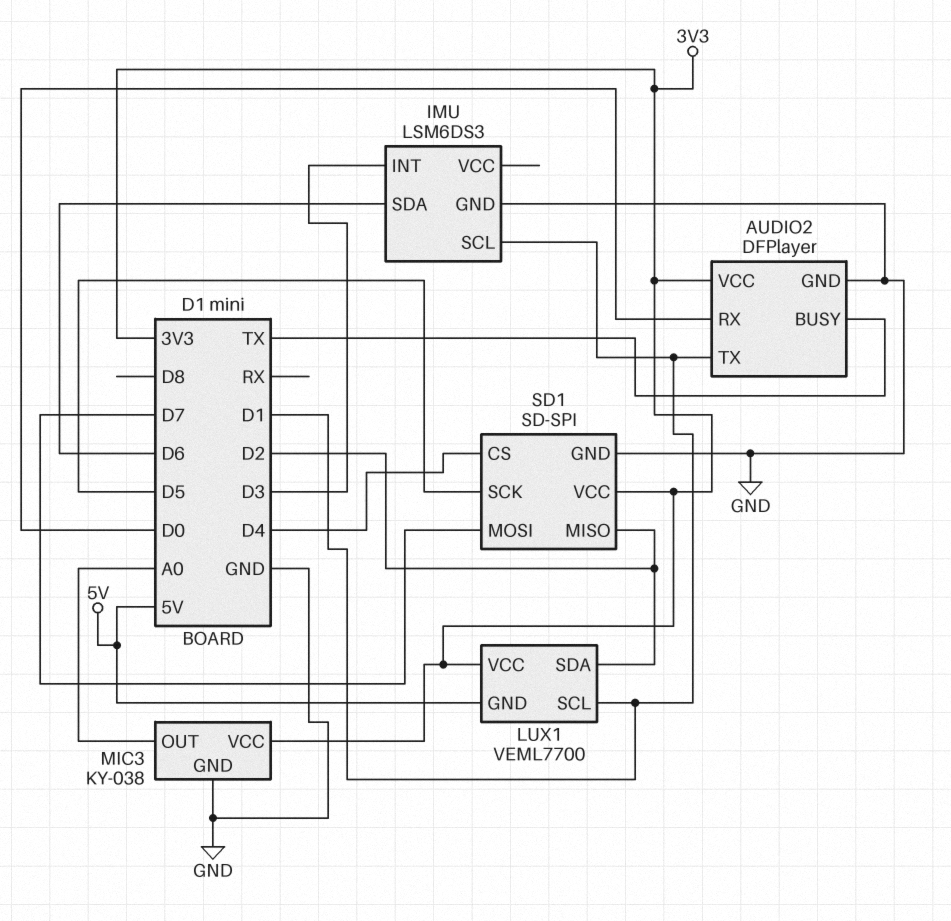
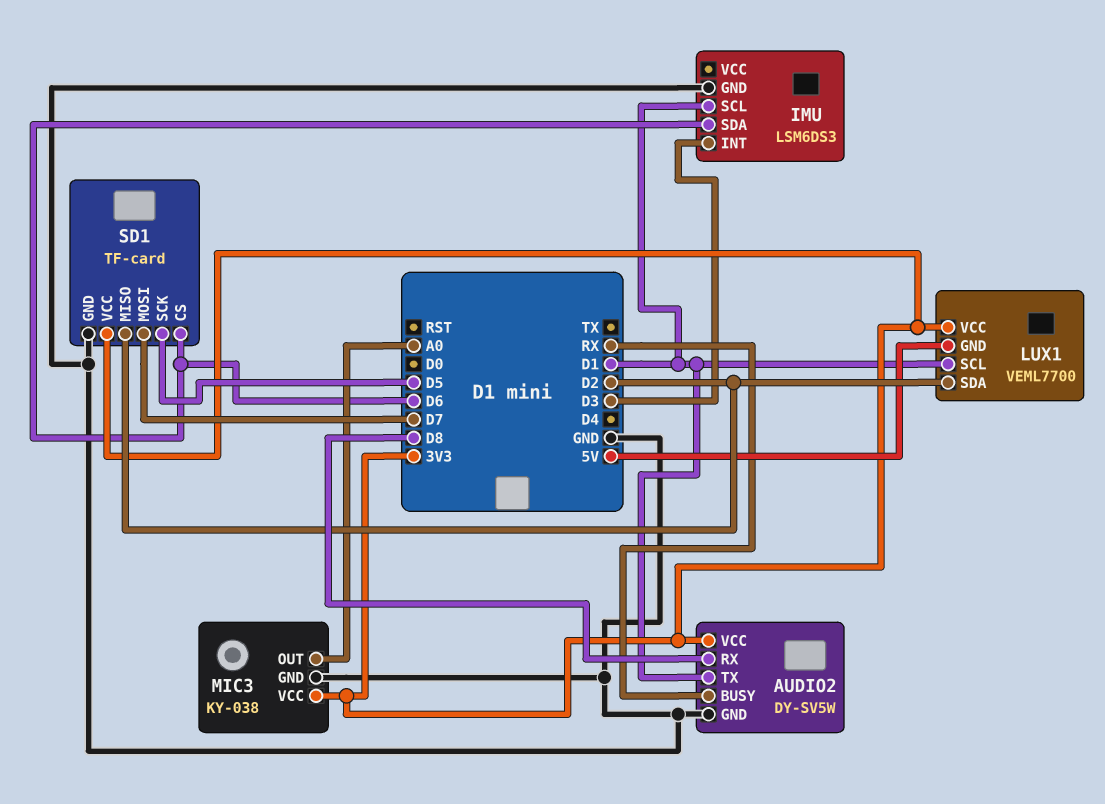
AUDIO2: DFPlayer -> DY-SV5W
AUDIO2 pin BUSY: TX -> RX
AUDIO2 pin RX: D0 -> D8
SD1: SD-SPI -> TF-card
SD1 pin CS: D4 -> D6

